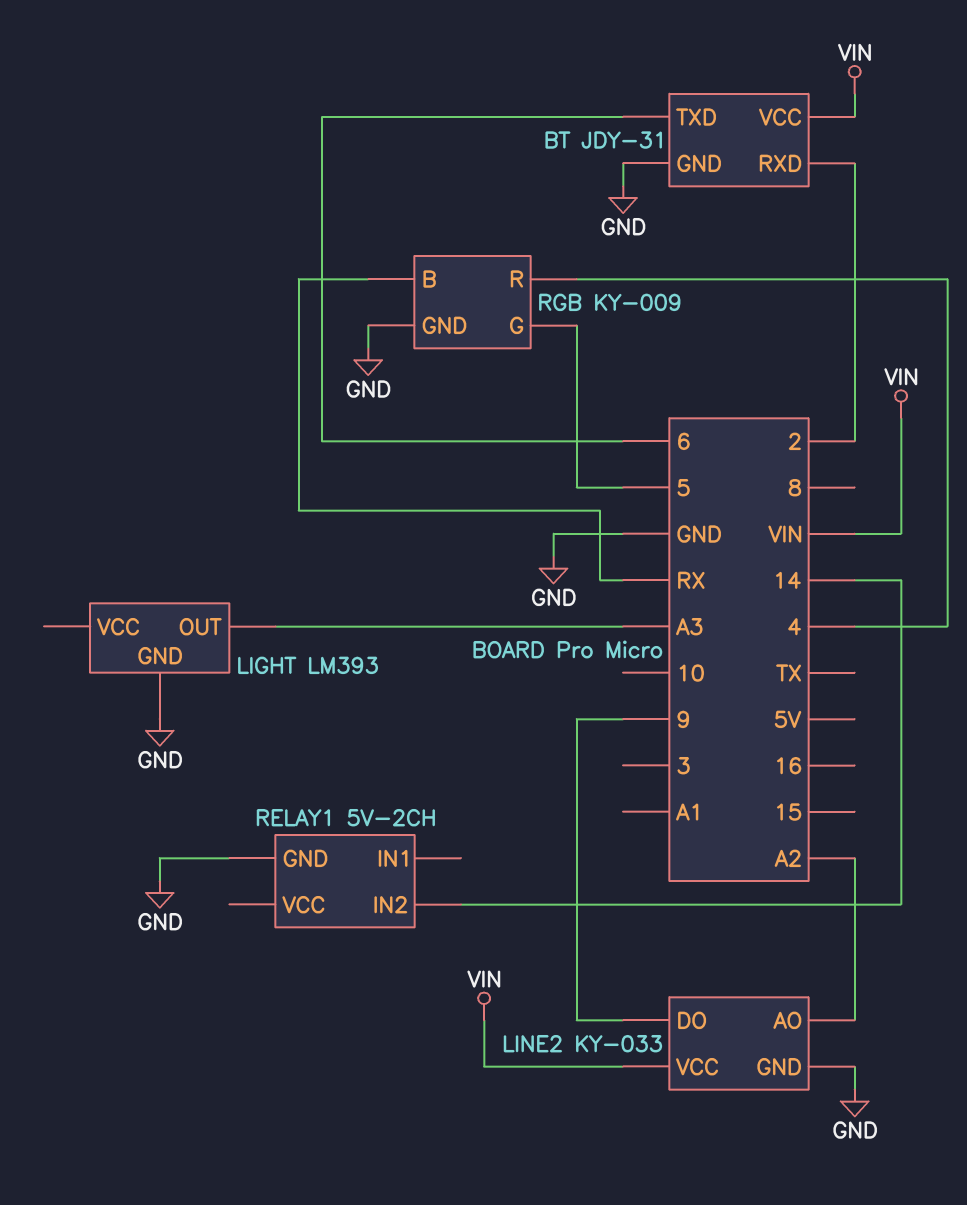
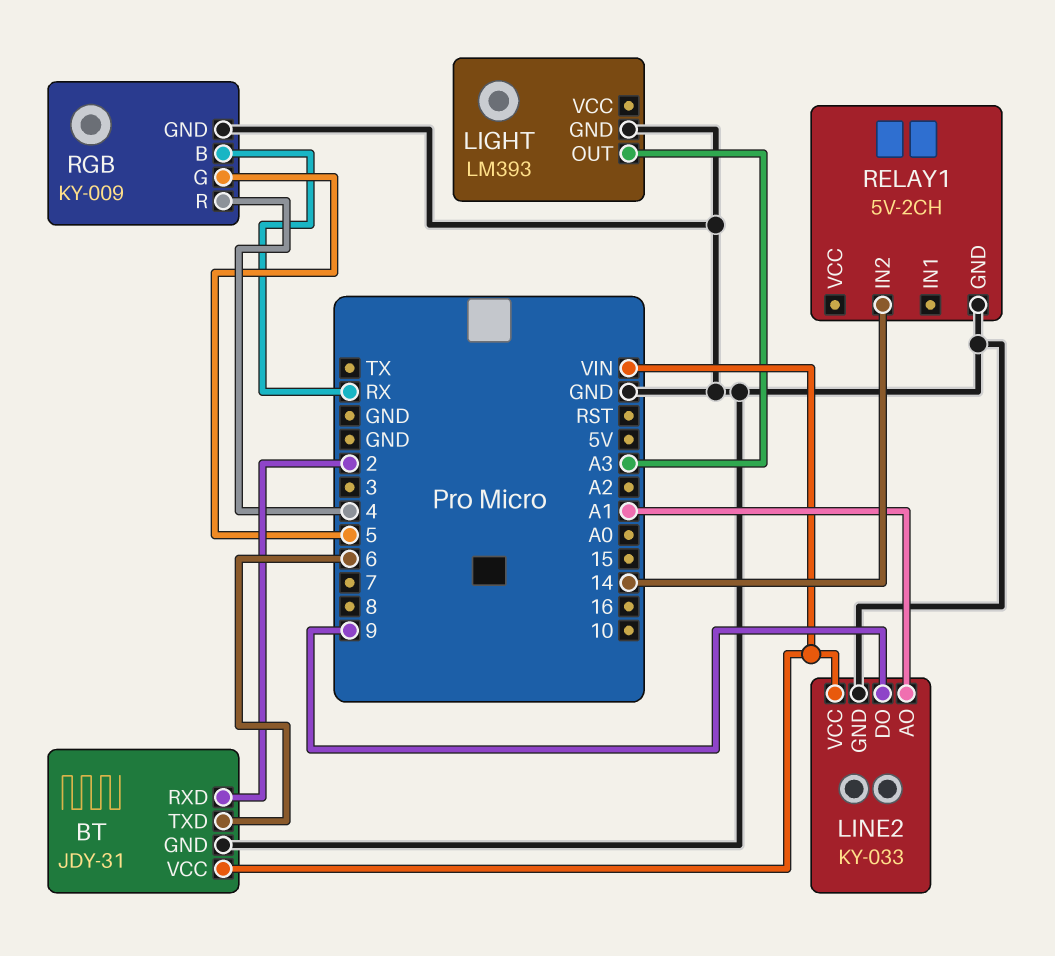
LINE2 pin AO: A2 -> A1

